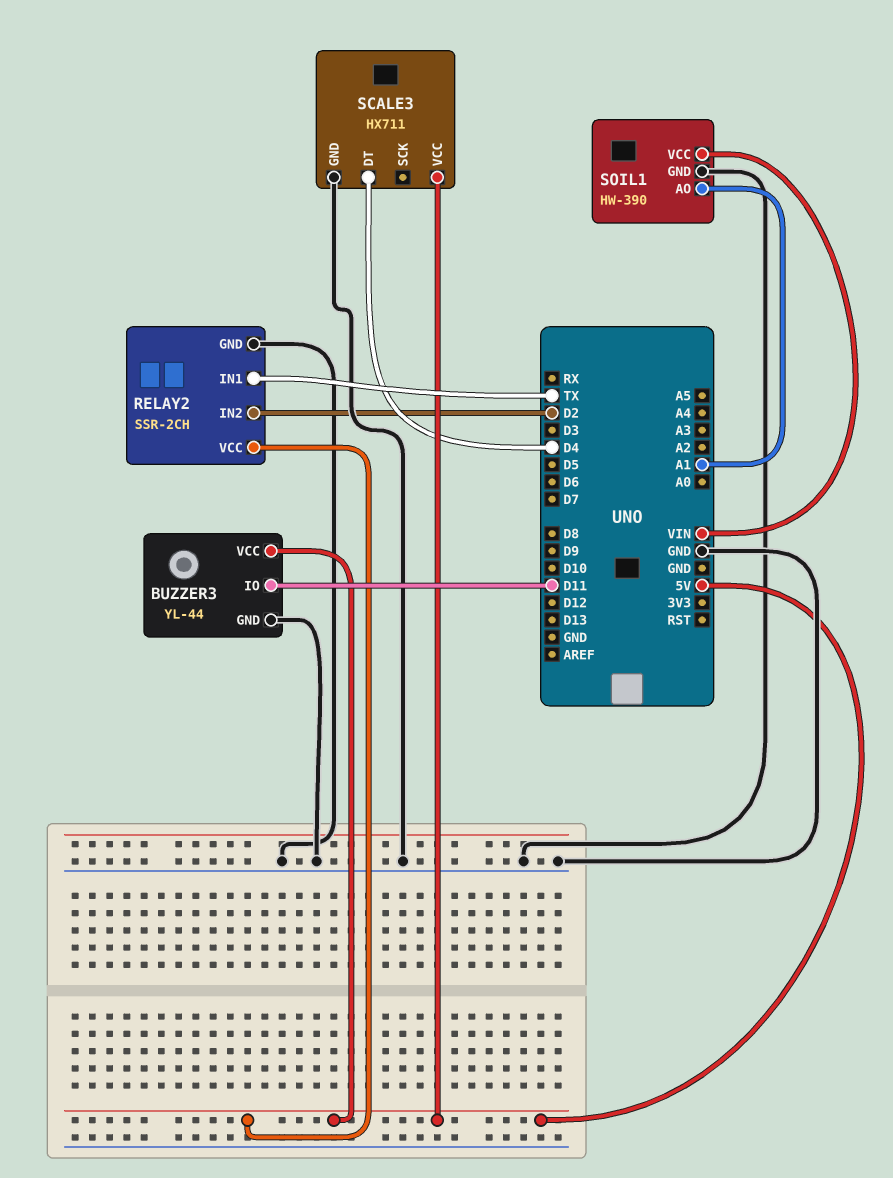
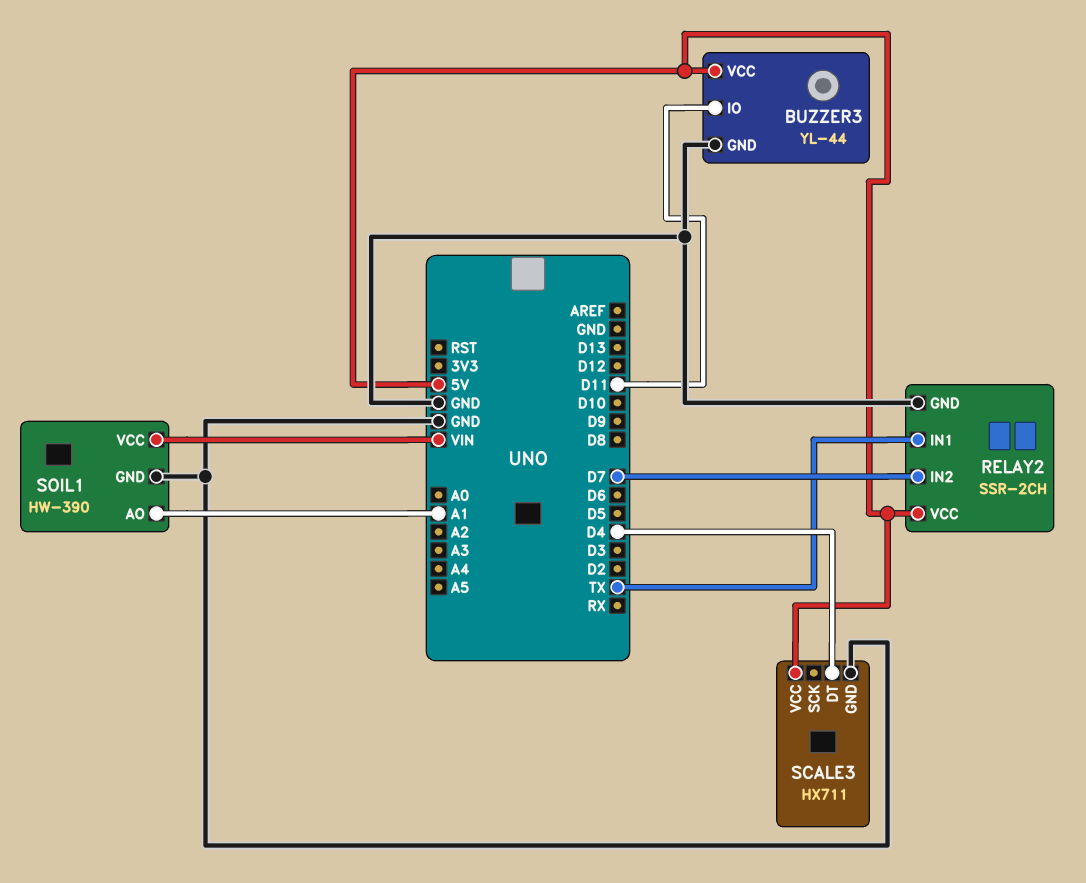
RELAY2 pin IN2: D2 -> D7

